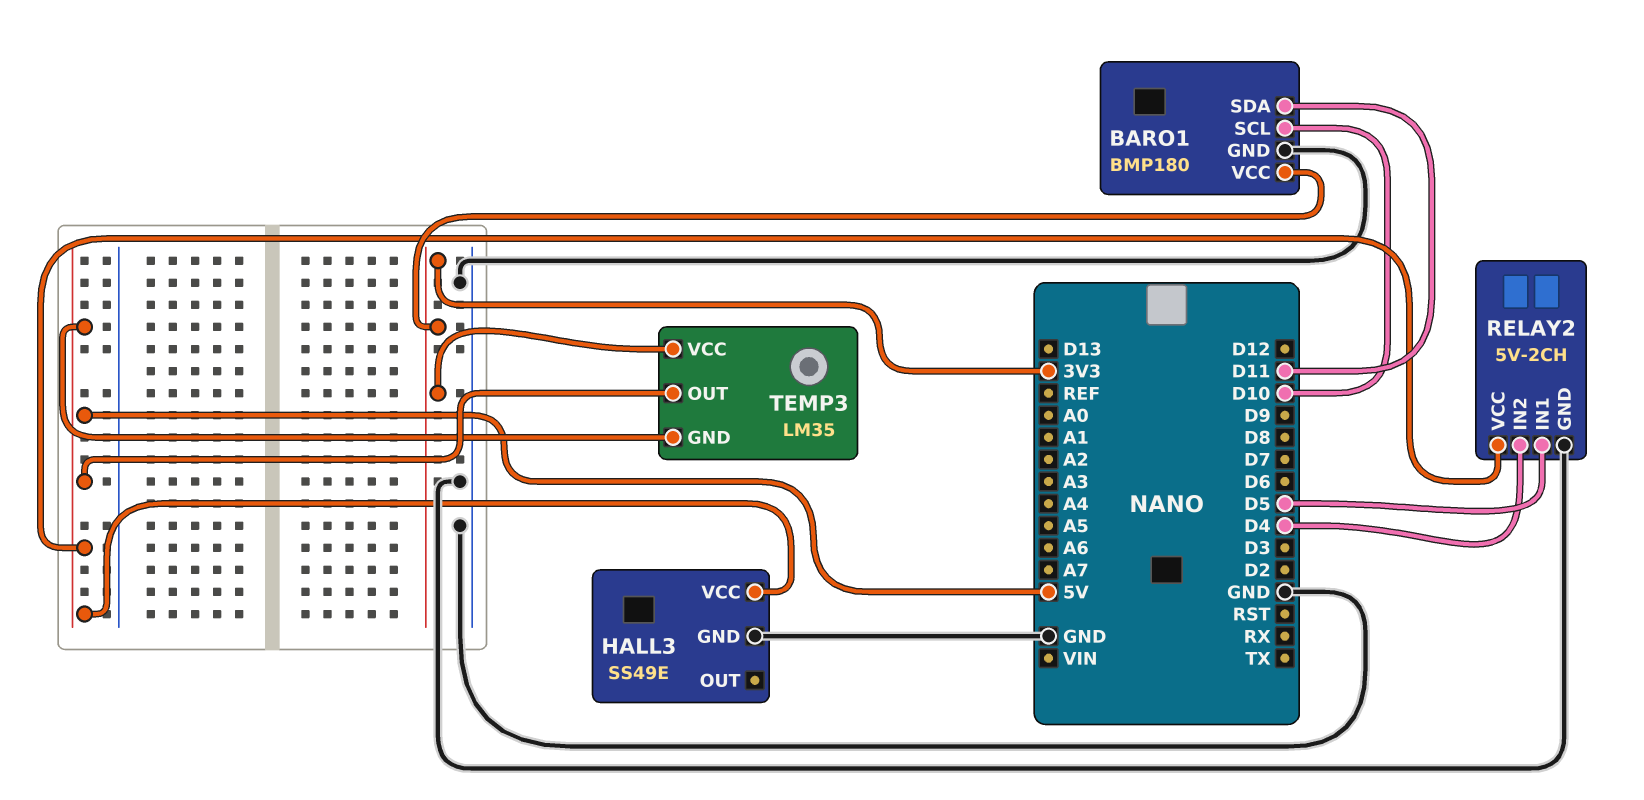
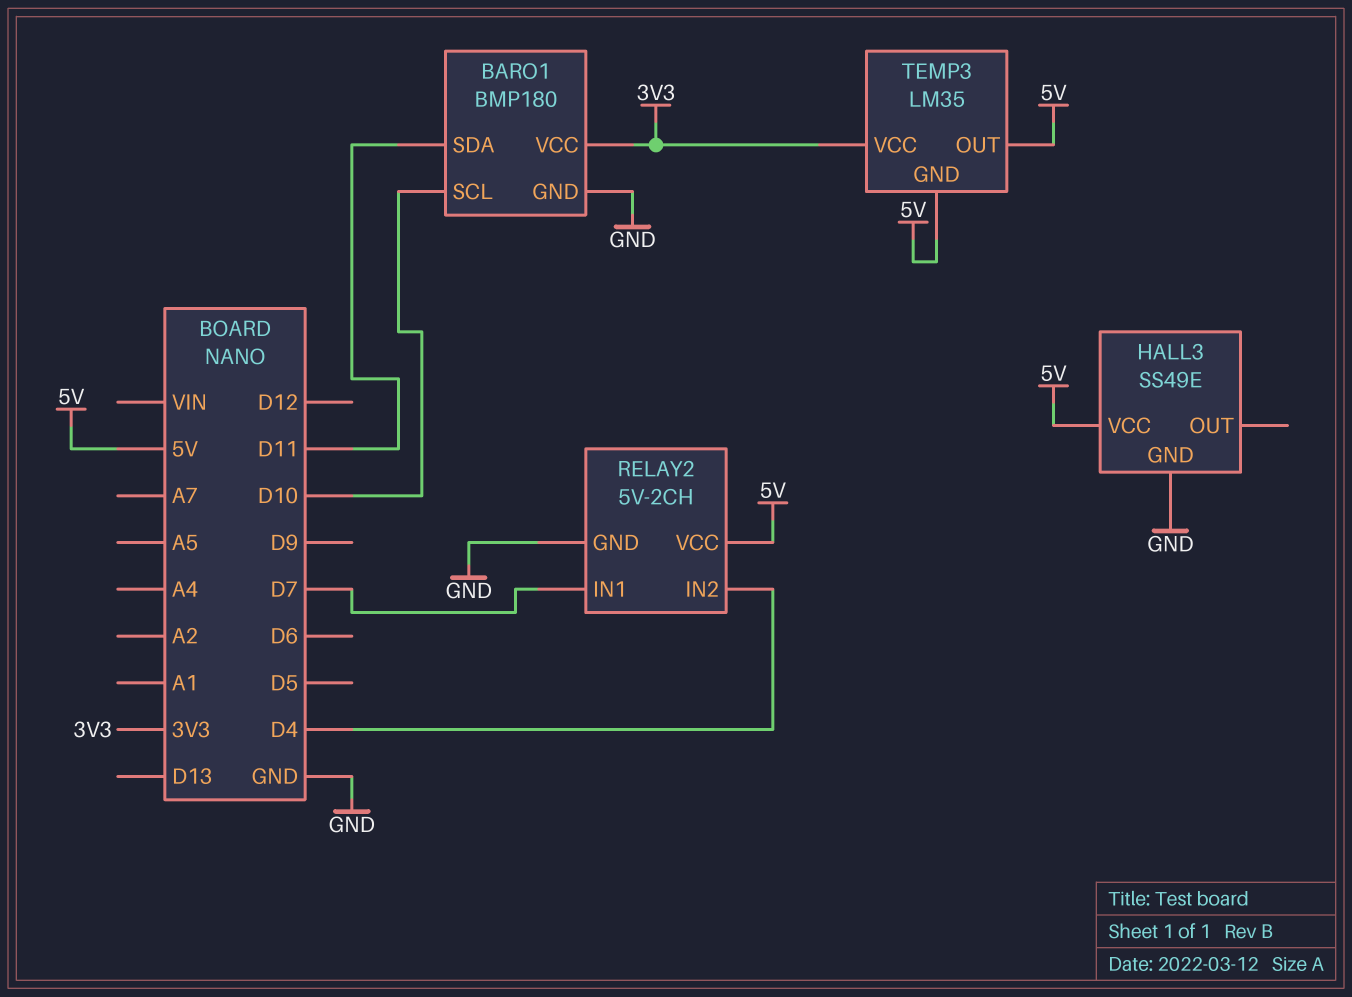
RELAY2 pin IN1: D5 -> D7

